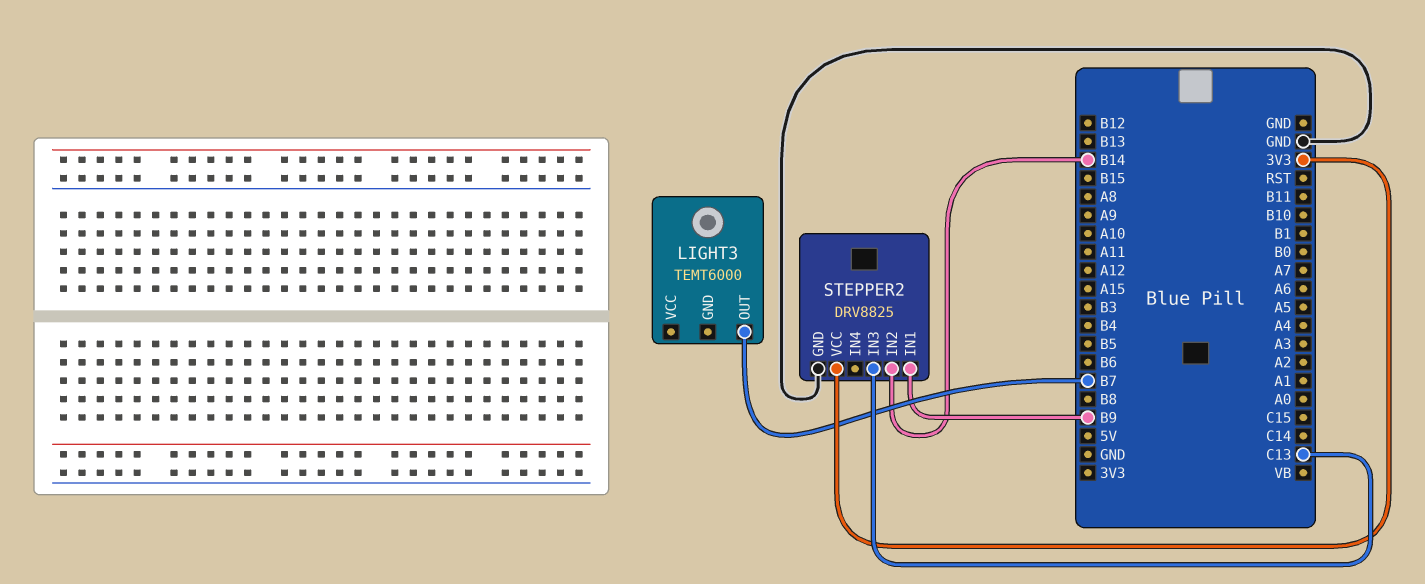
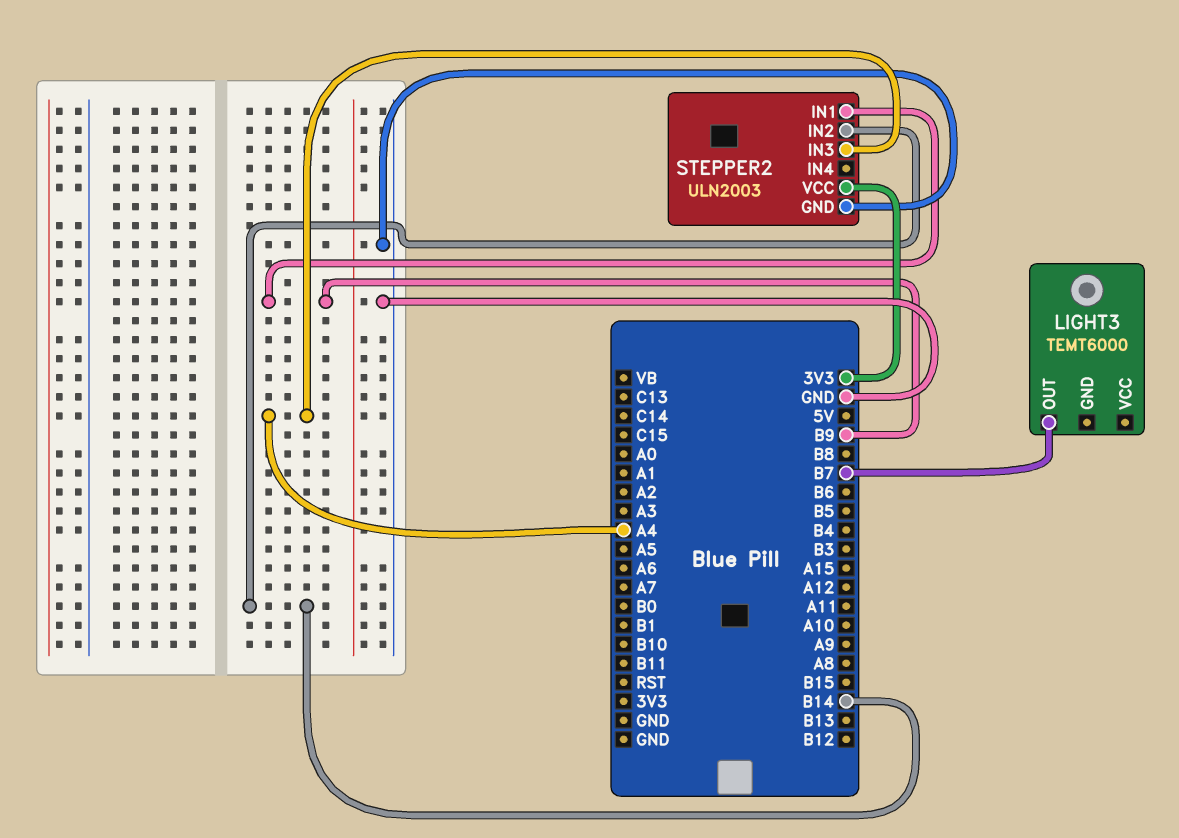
STEPPER2: DRV8825 -> ULN2003
STEPPER2 pin IN3: C13 -> A4

